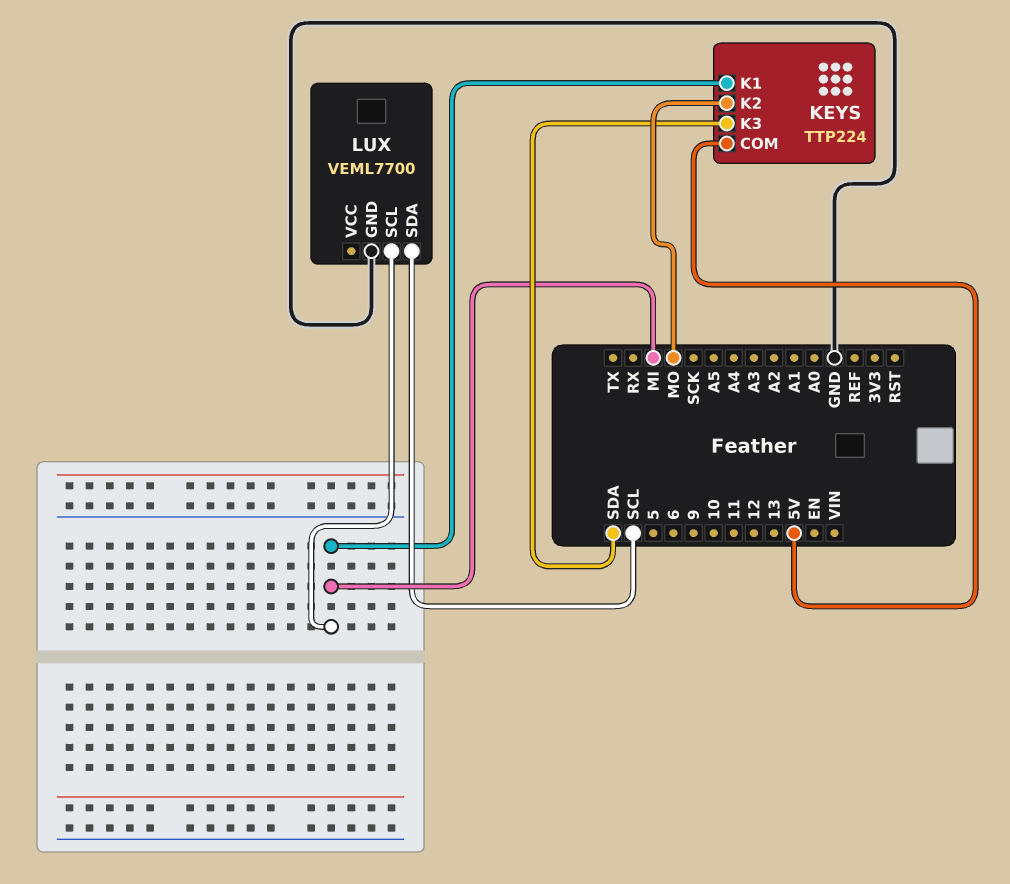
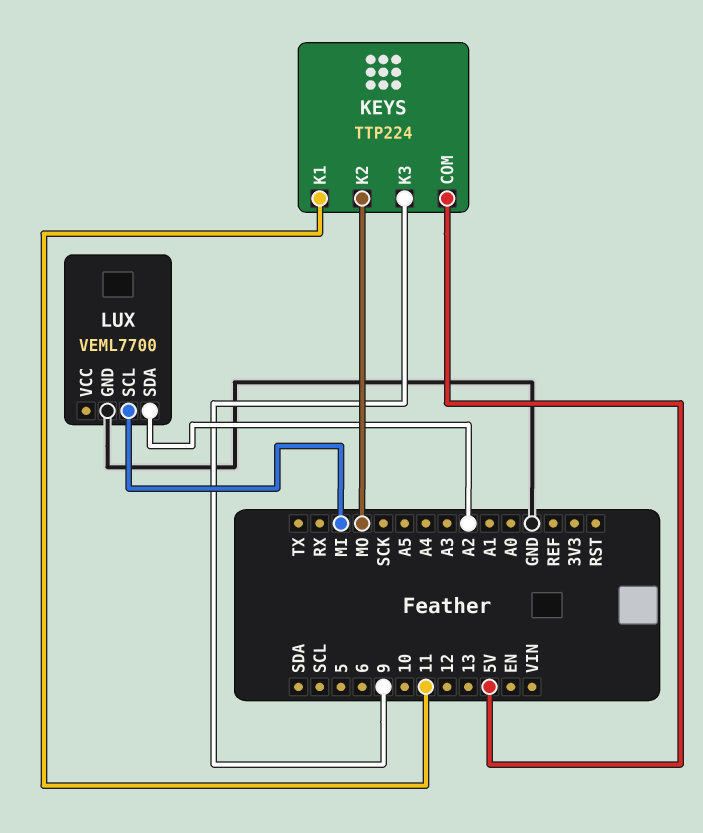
KEYS pin K1: MI -> 11
KEYS pin K3: SDA -> 9
LUX pin SDA: SCL -> A2

